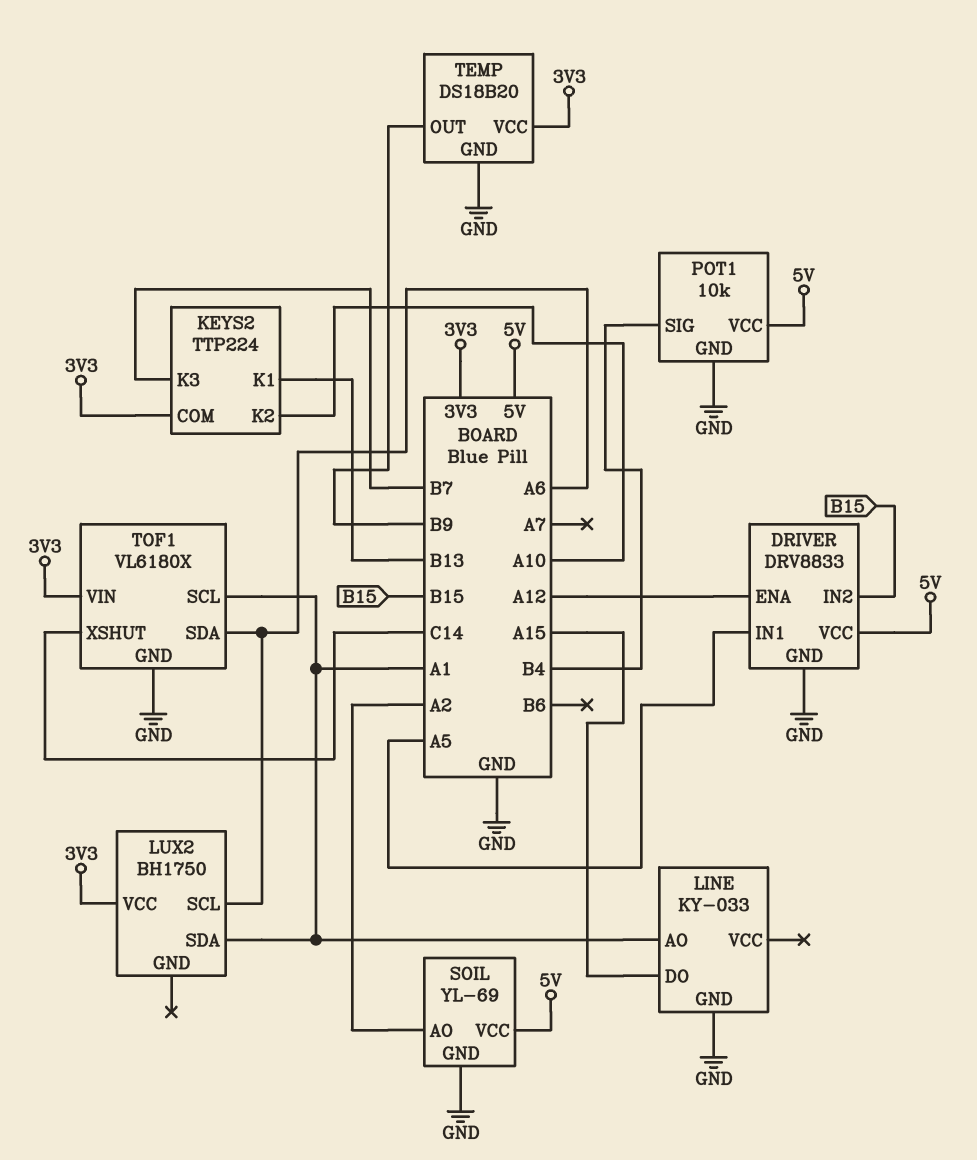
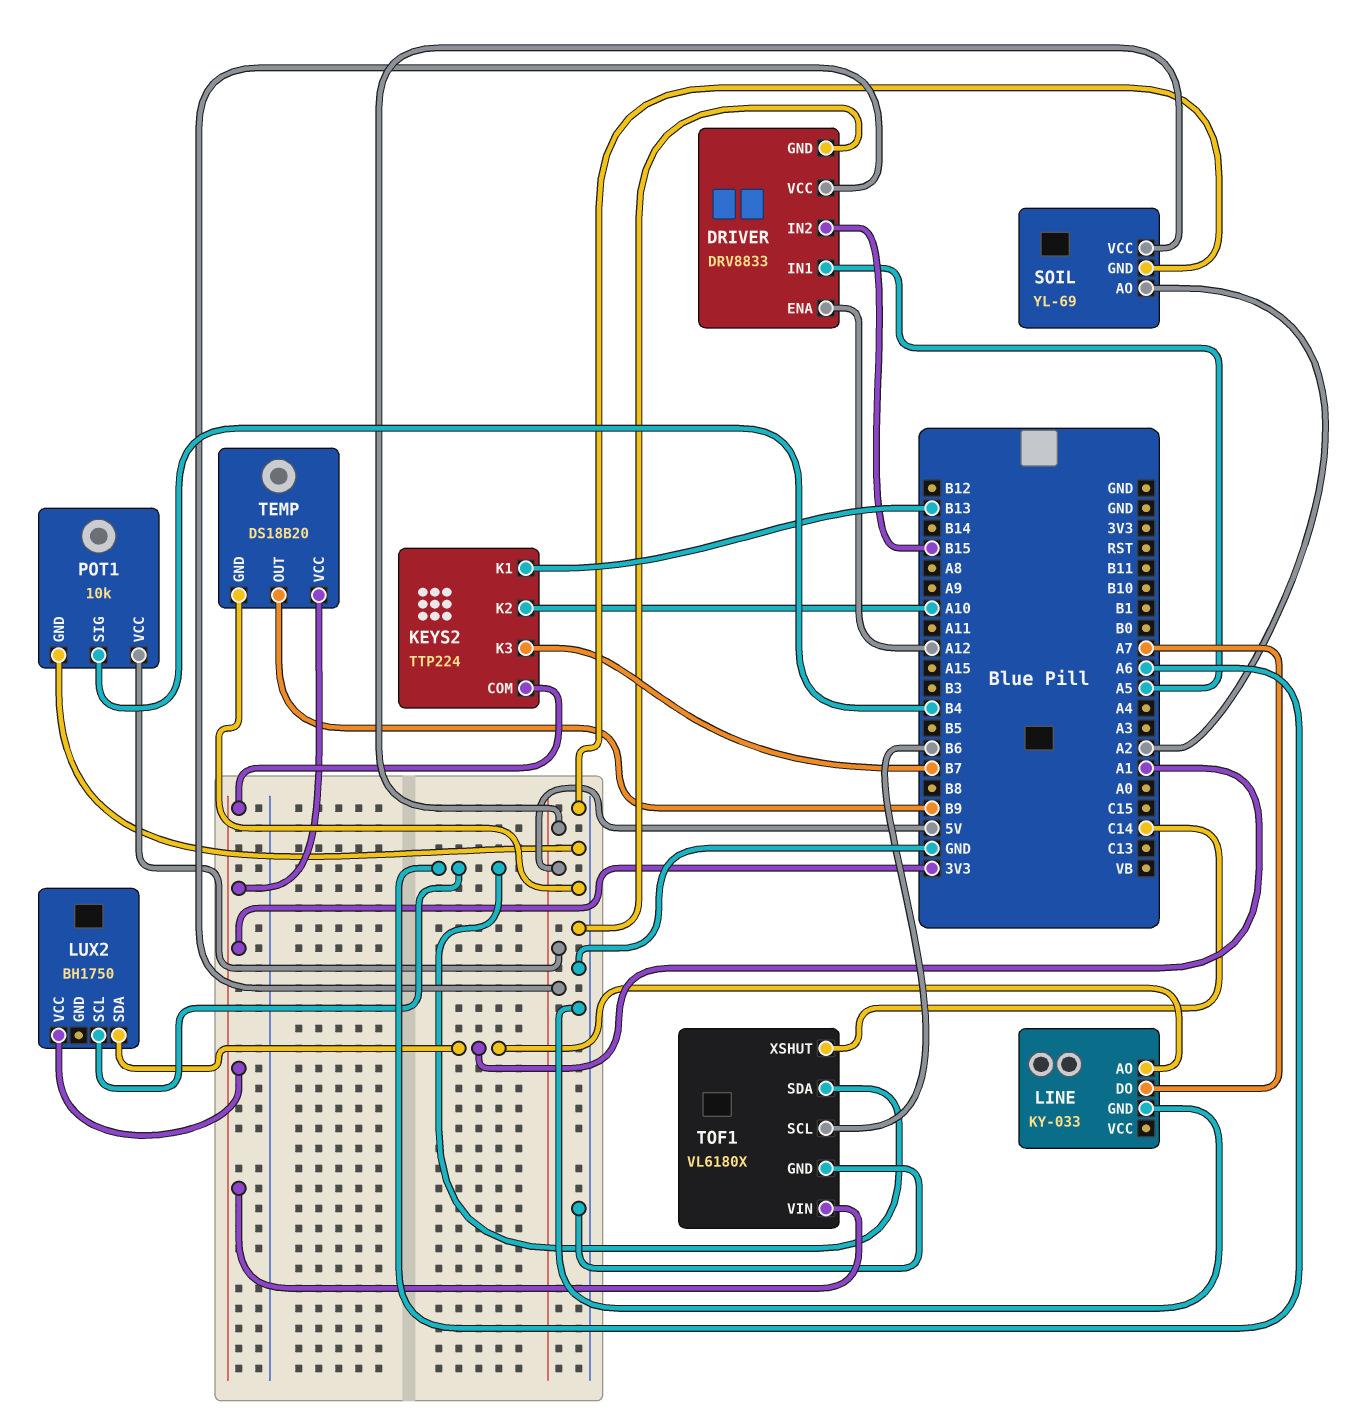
LINE pin DO: A15 -> A7
TOF1 pin SCL: A1 -> B6

